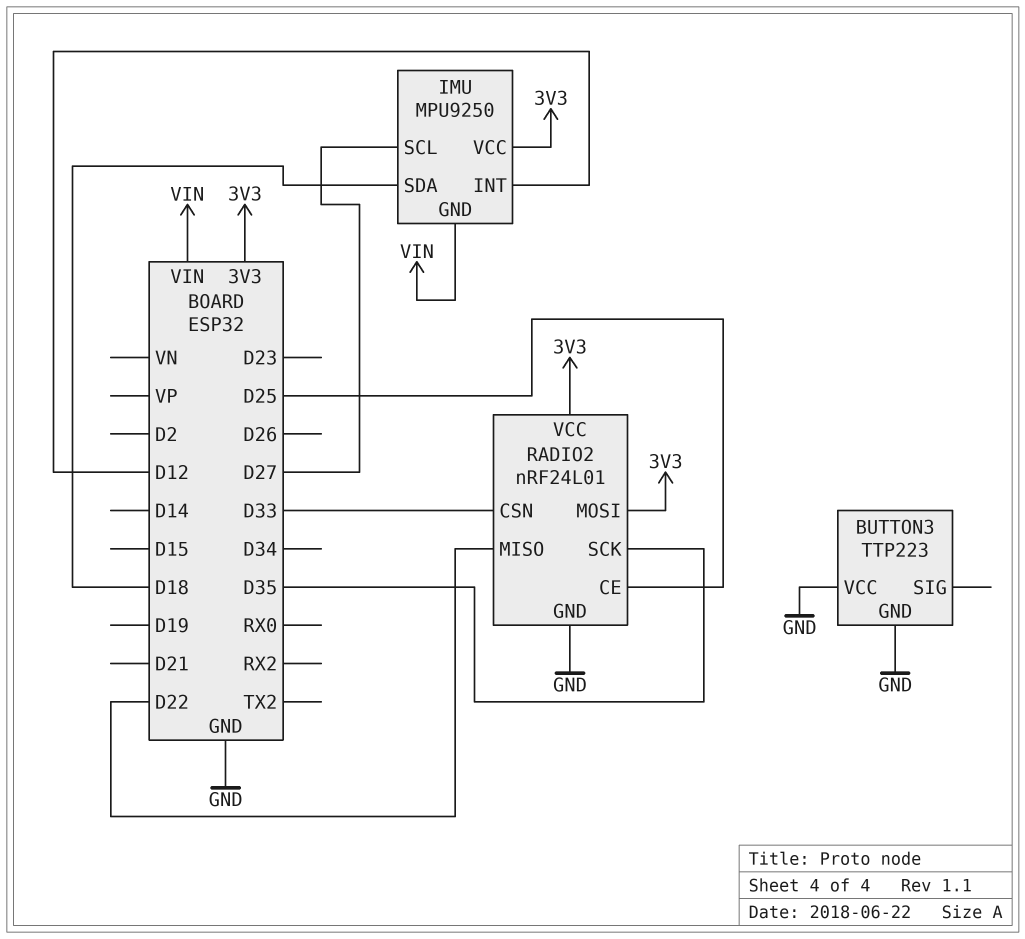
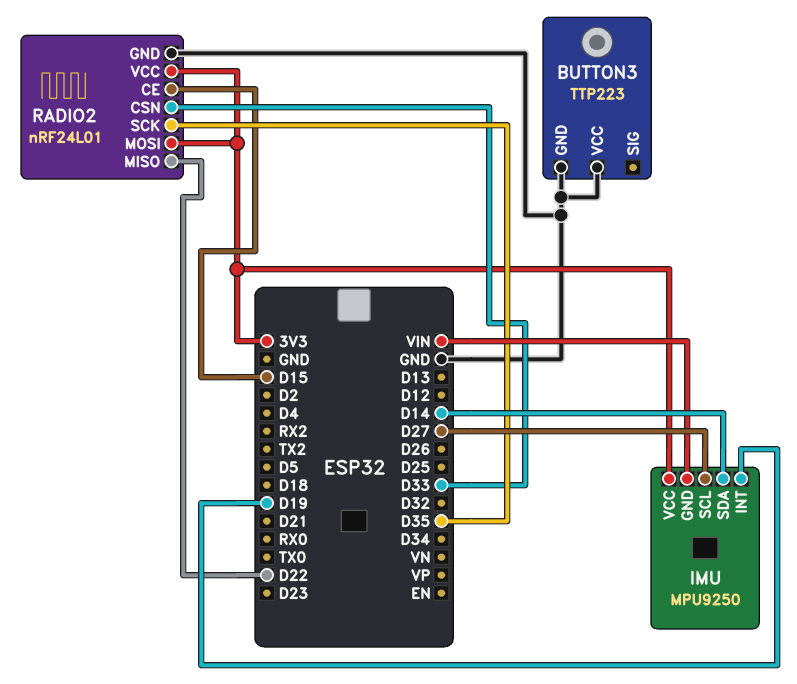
IMU pin INT: D12 -> D19
IMU pin SDA: D18 -> D14
RADIO2 pin CE: D25 -> D15

